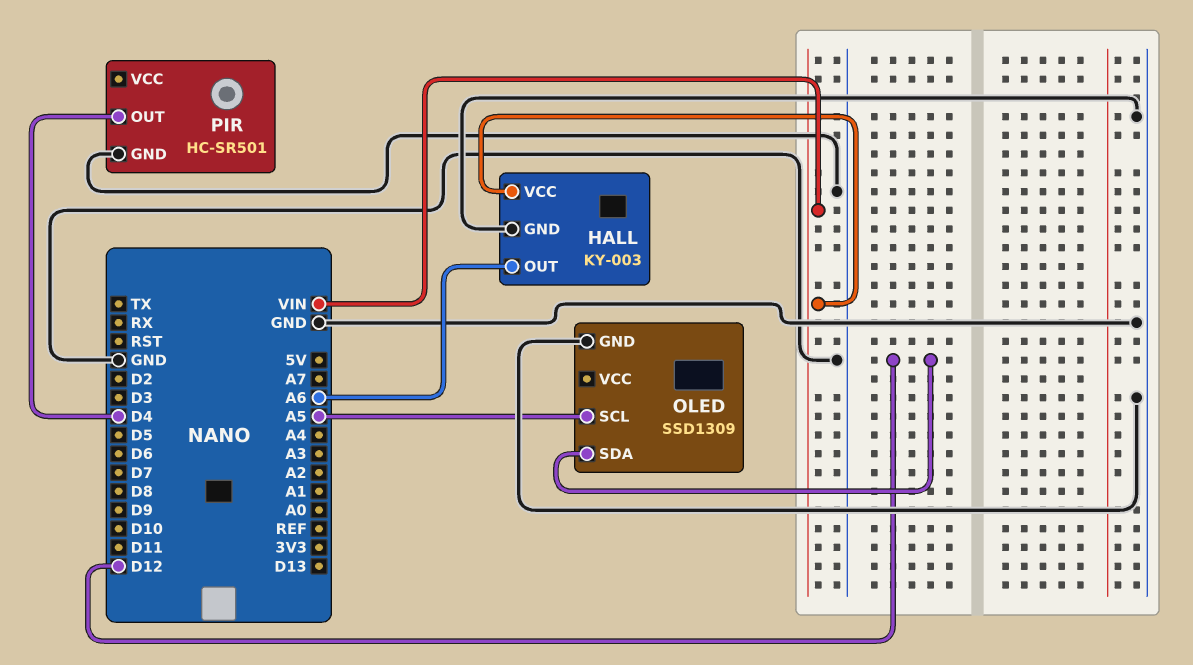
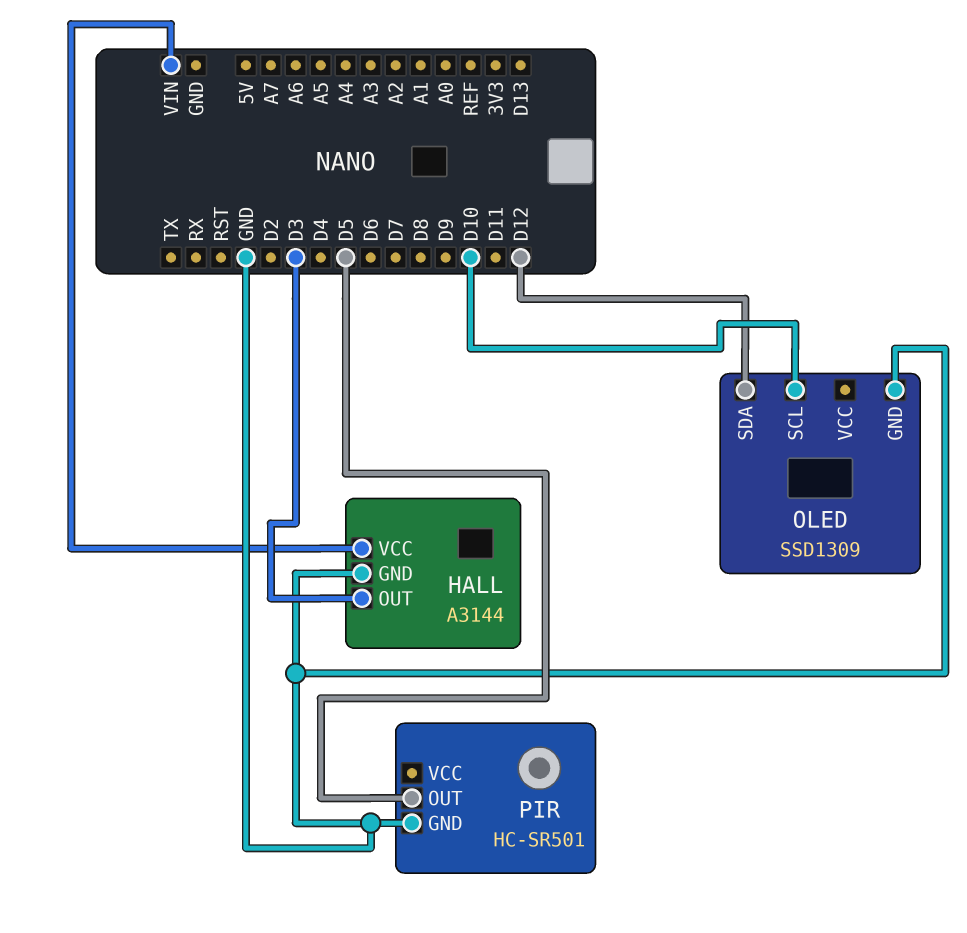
HALL: KY-003 -> A3144
HALL pin OUT: A6 -> D3
OLED pin SCL: A5 -> D10
PIR pin OUT: D4 -> D5

